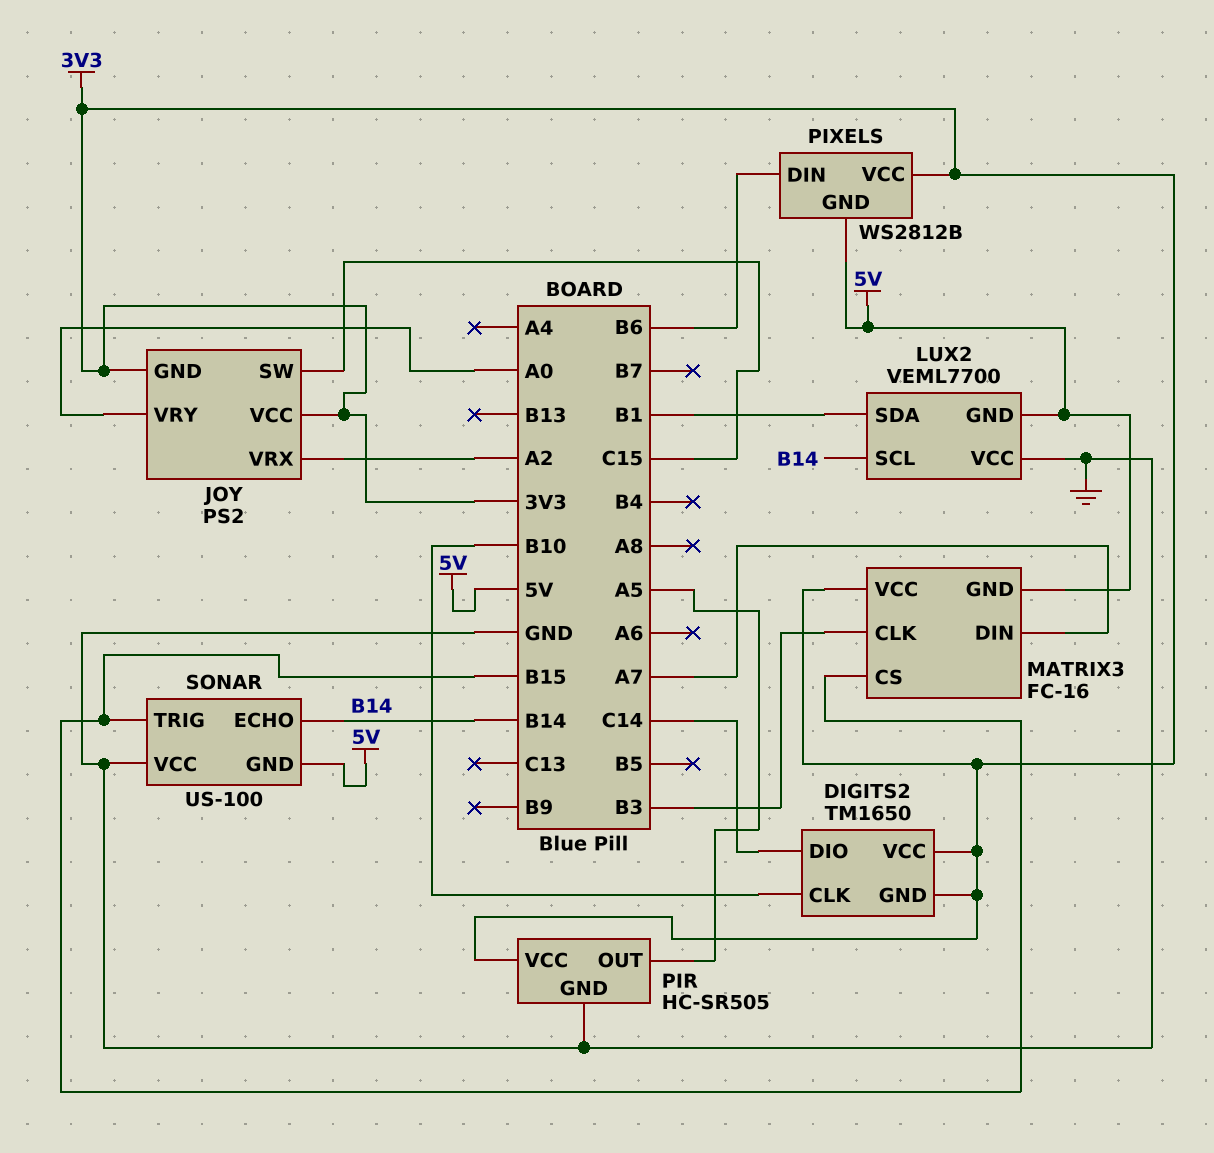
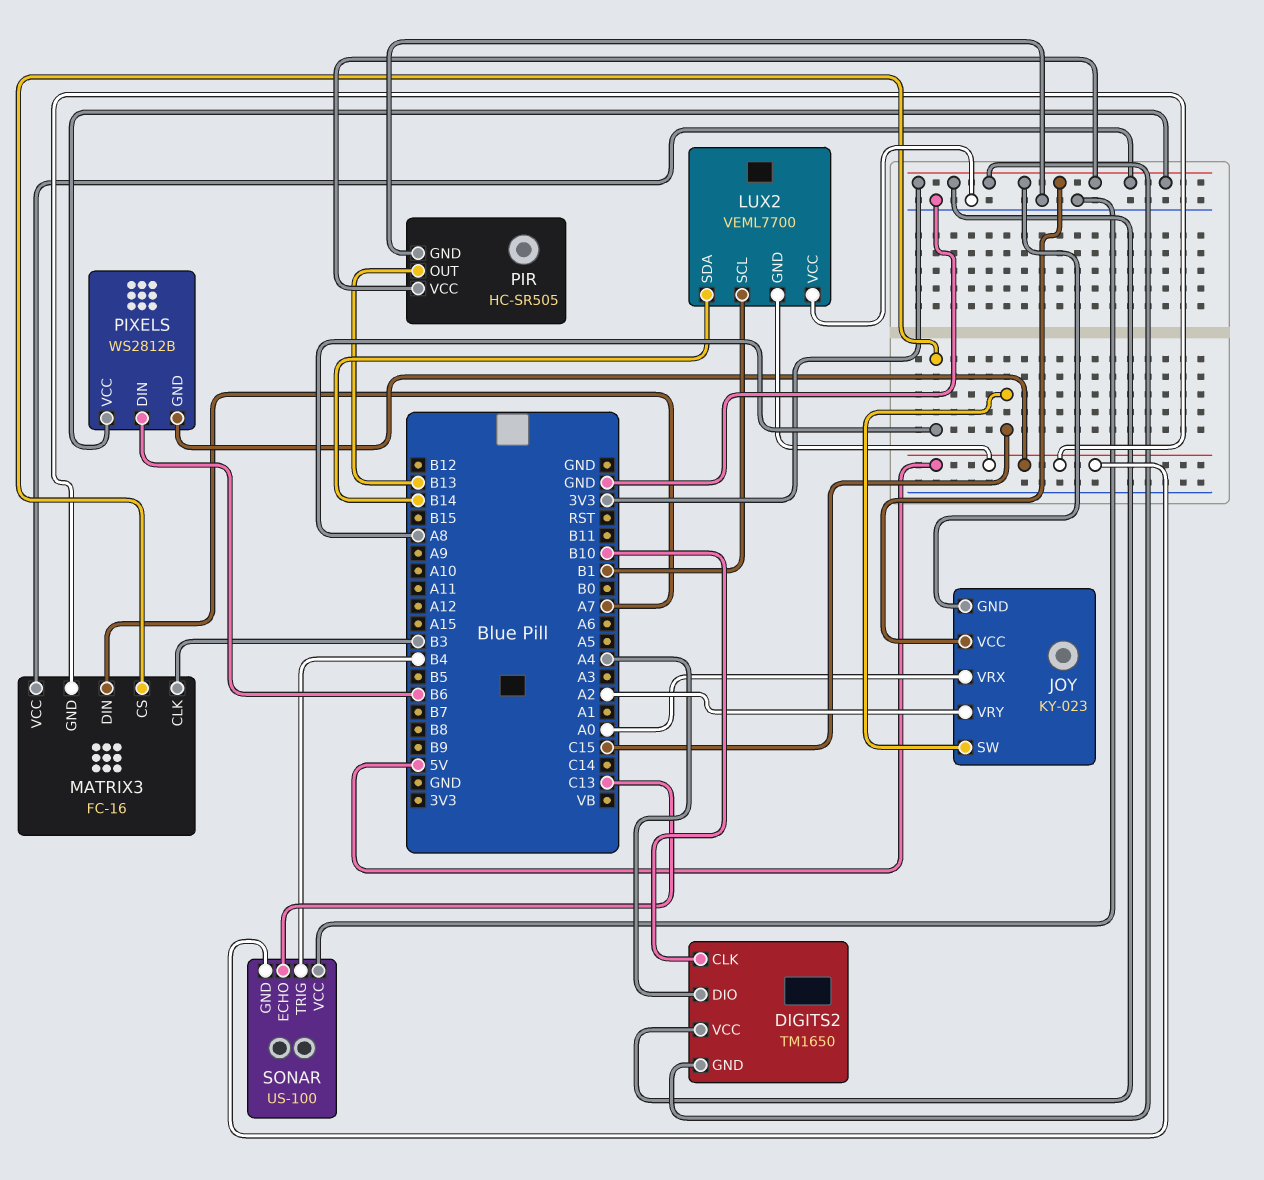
DIGITS2 pin DIO: C14 -> A4
JOY: PS2 -> KY-023
JOY pin VRX: A2 -> A0
JOY pin VRY: A0 -> A2
LUX2 pin SCL: B14 -> B1
LUX2 pin SDA: B1 -> B14
MATRIX3 pin CS: B15 -> A8
PIR pin OUT: A5 -> B13
SONAR pin ECHO: B14 -> C13
SONAR pin TRIG: B15 -> B4

